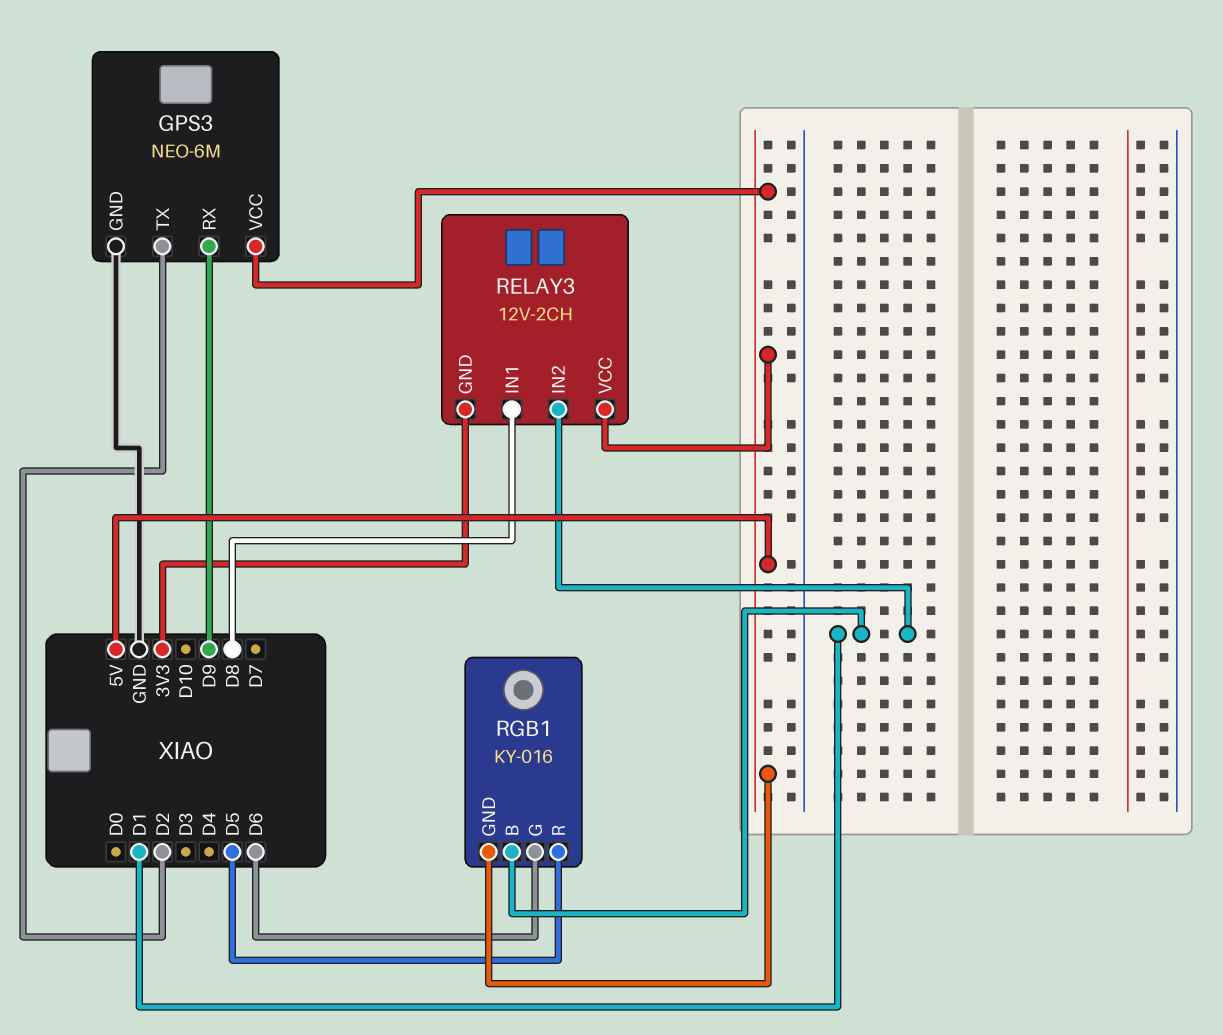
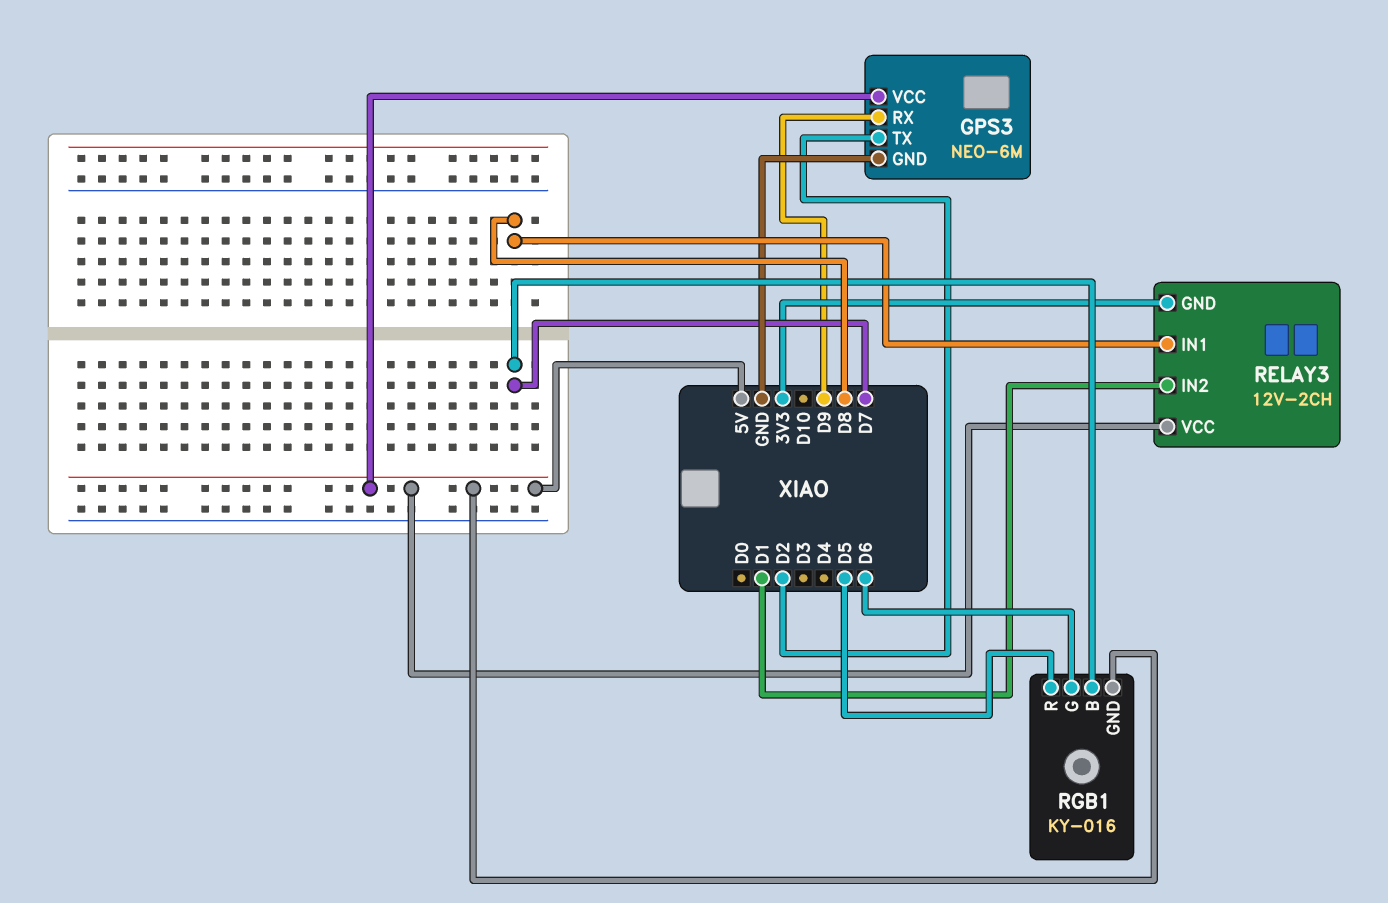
RGB1 pin B: D1 -> D7

